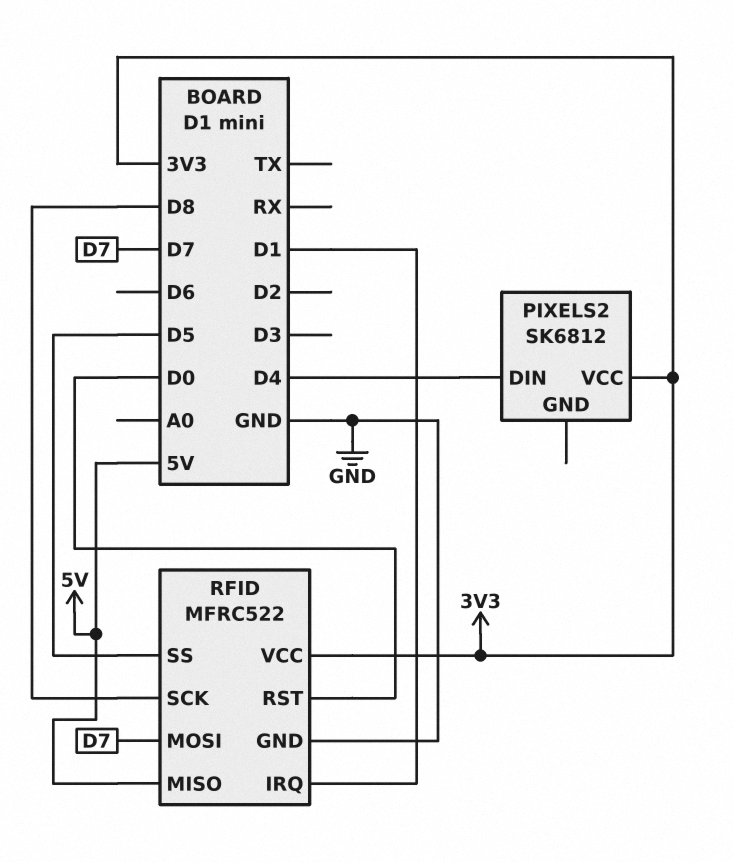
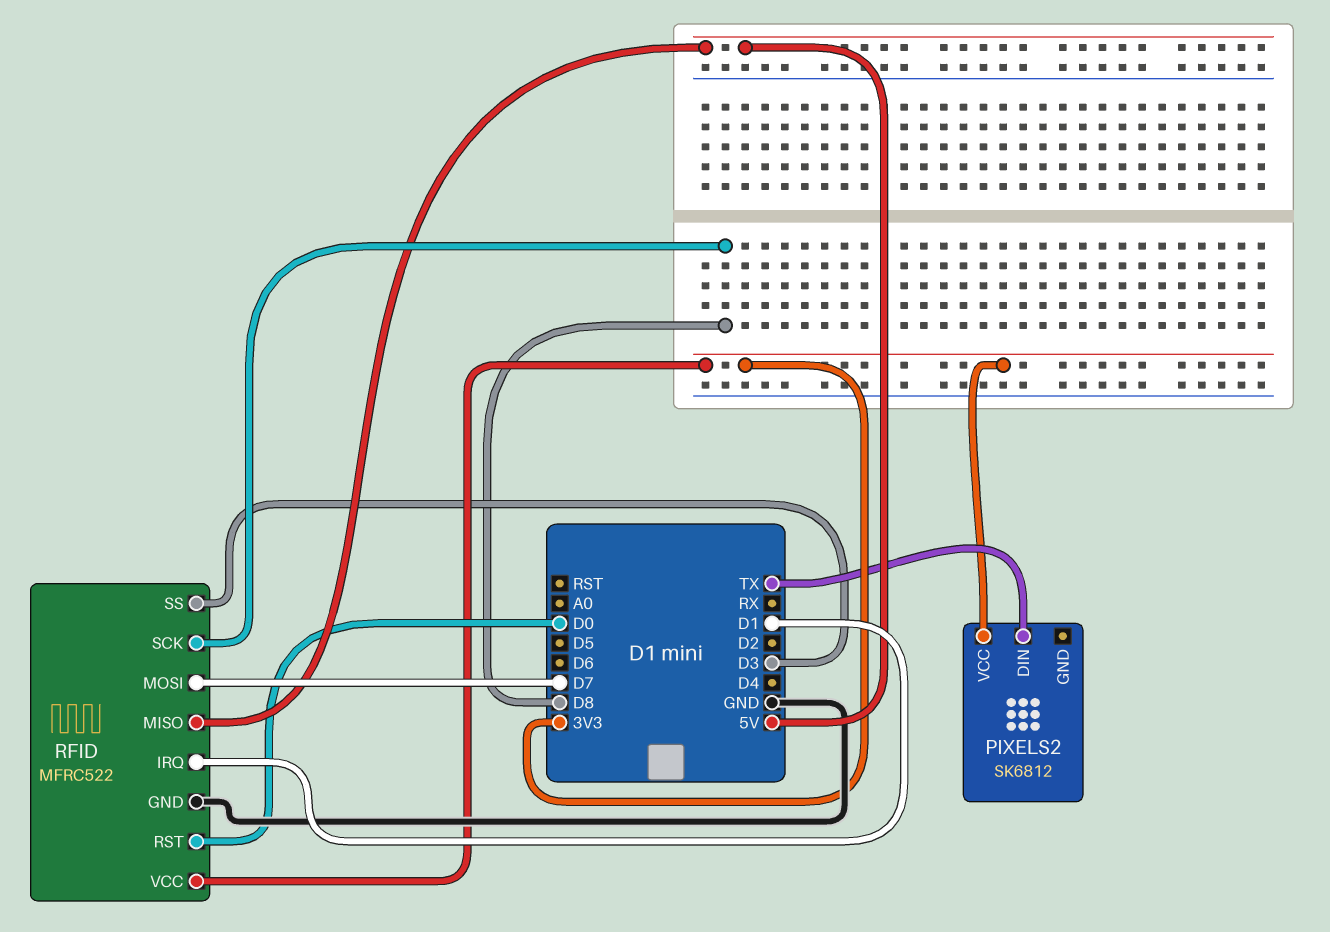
PIXELS2 pin DIN: D4 -> TX
RFID pin SS: D5 -> D3

